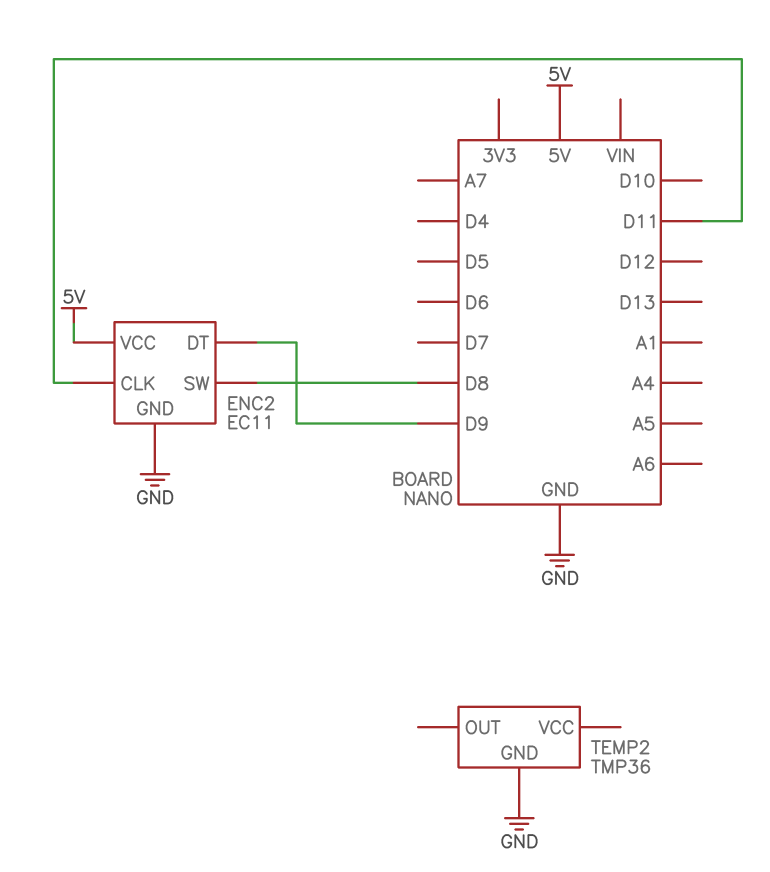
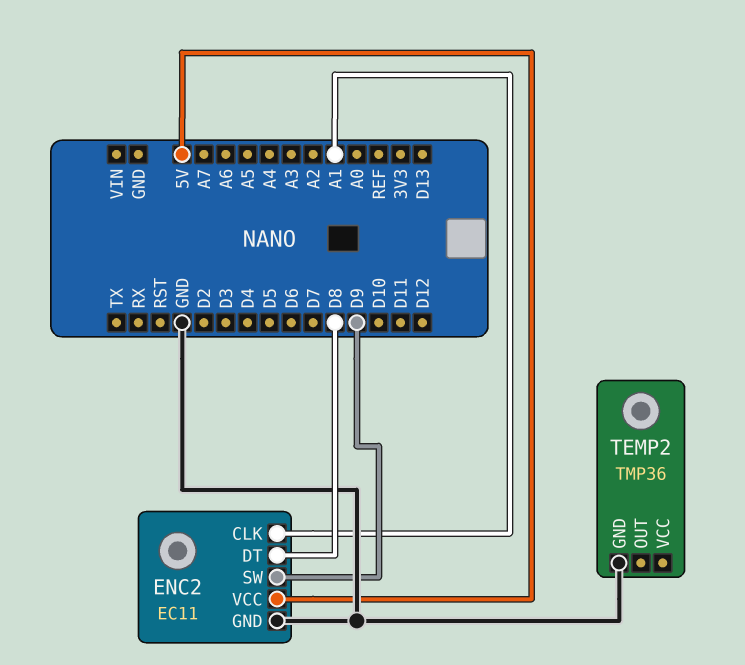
ENC2 pin CLK: D11 -> A1
ENC2 pin DT: D9 -> D8
ENC2 pin SW: D8 -> D9

